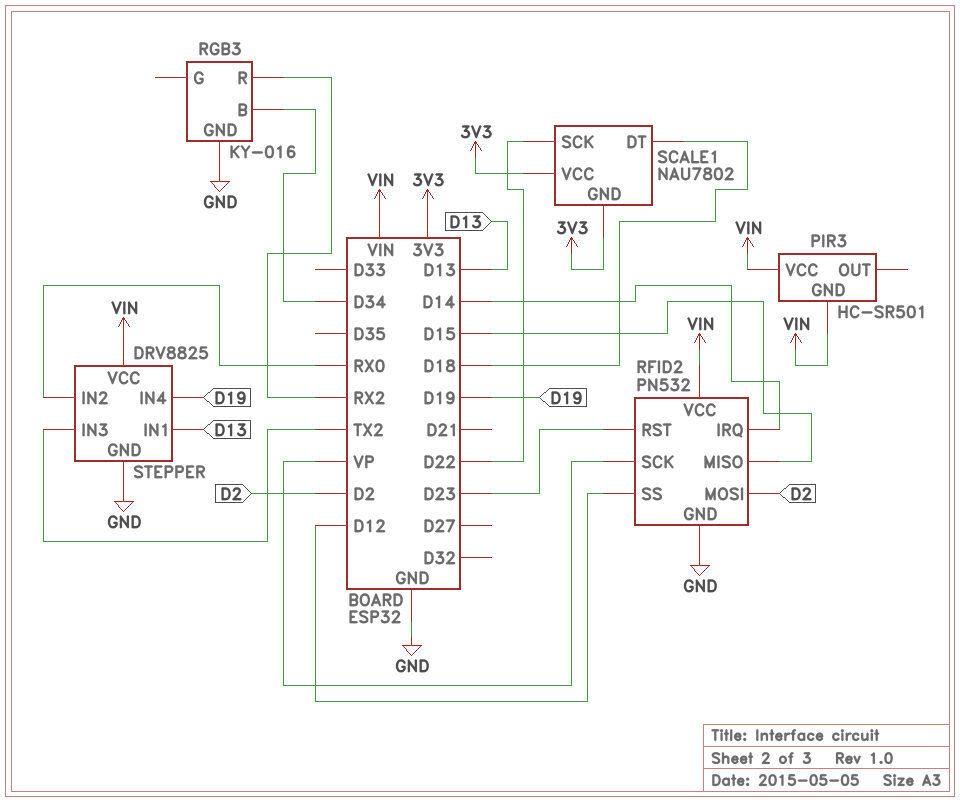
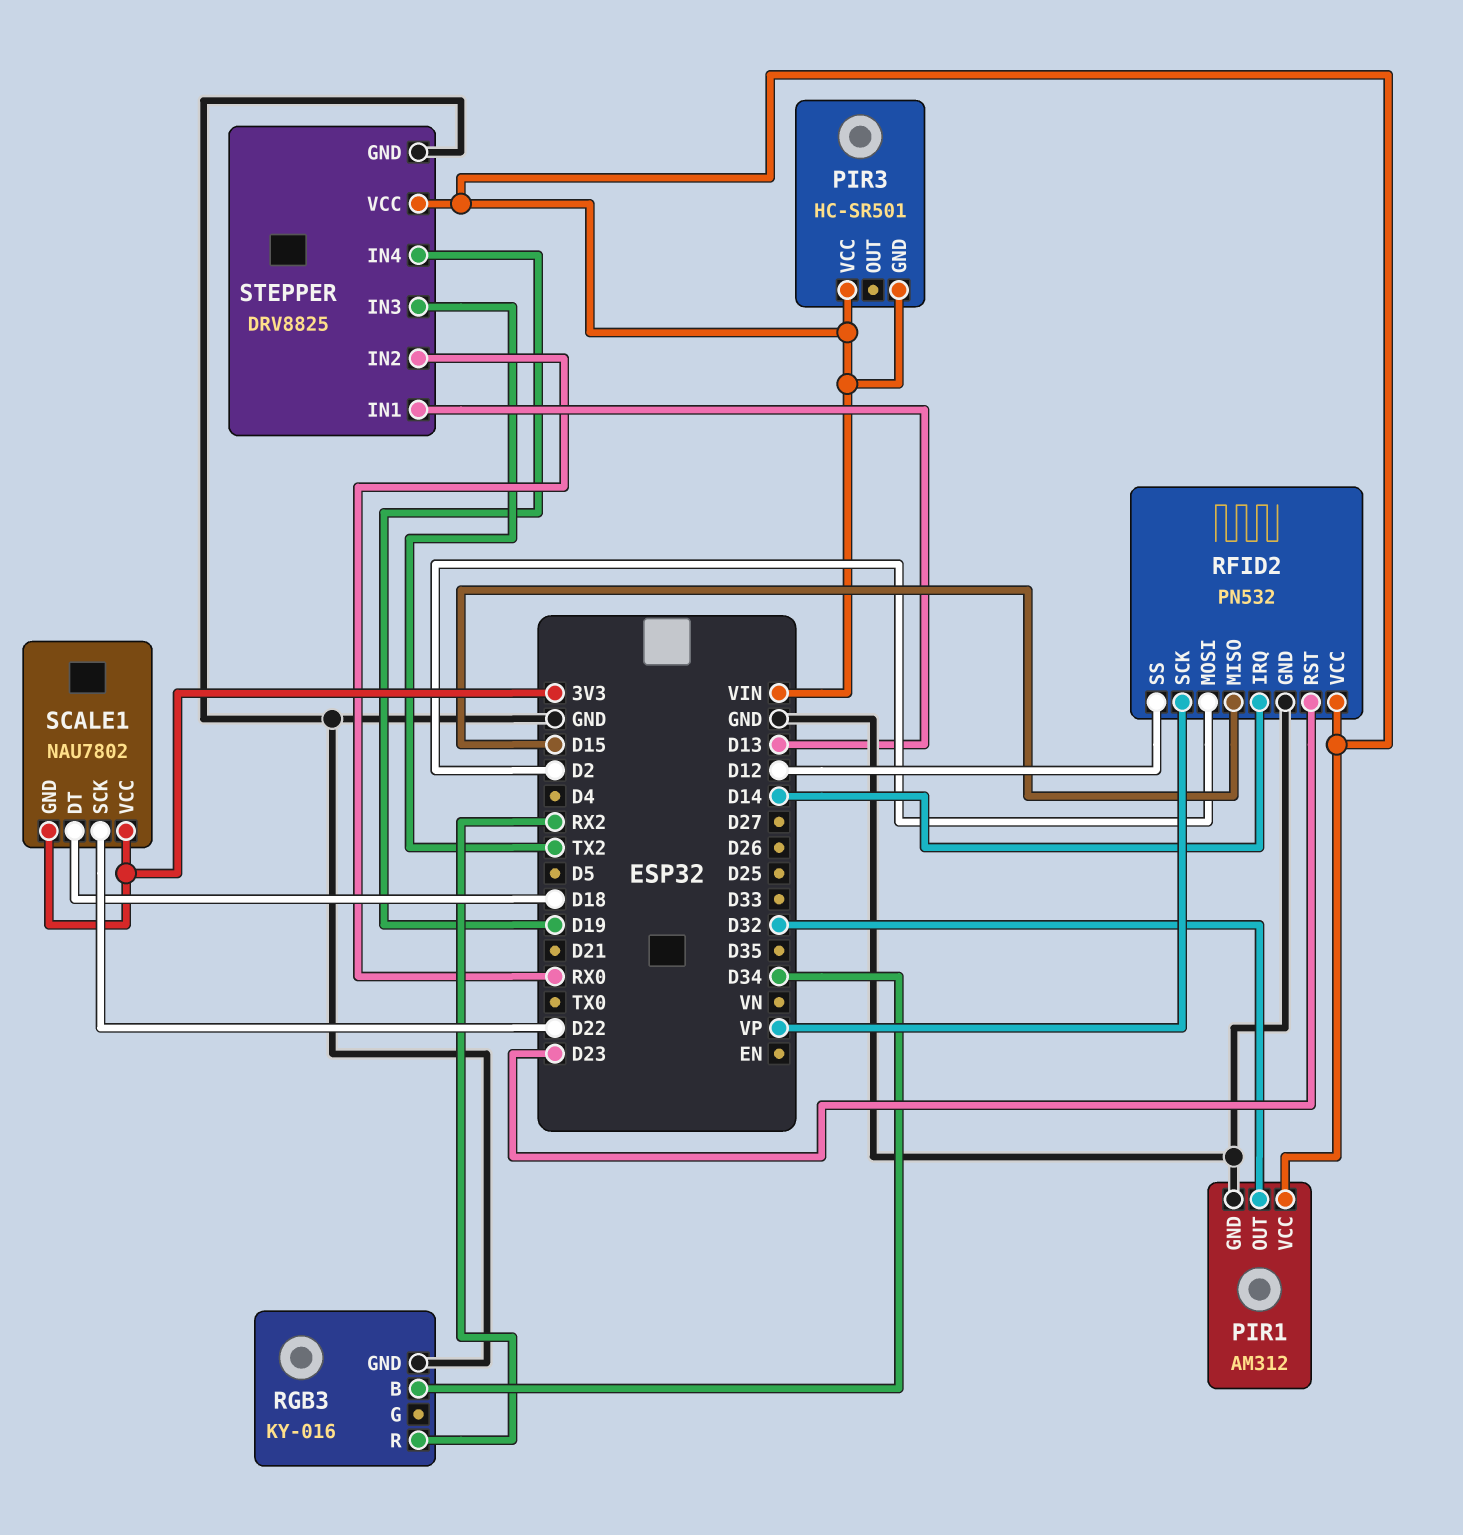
PIR1: none -> AM312
PIR1 pin GND: none -> GND
PIR1 pin OUT: none -> D32
PIR1 pin VCC: none -> VIN

